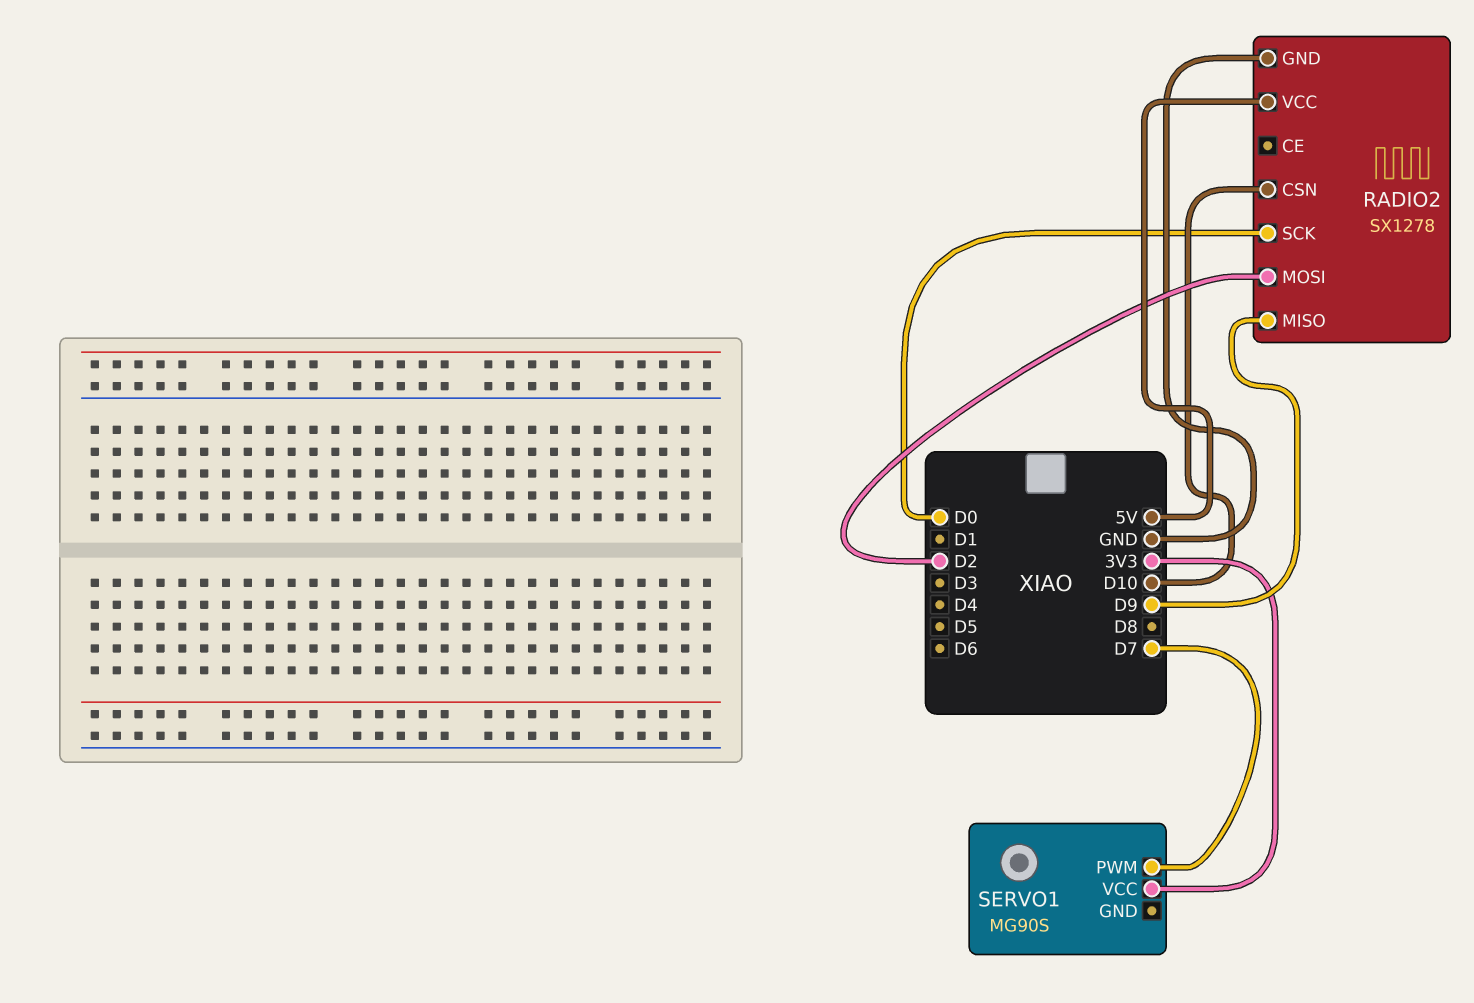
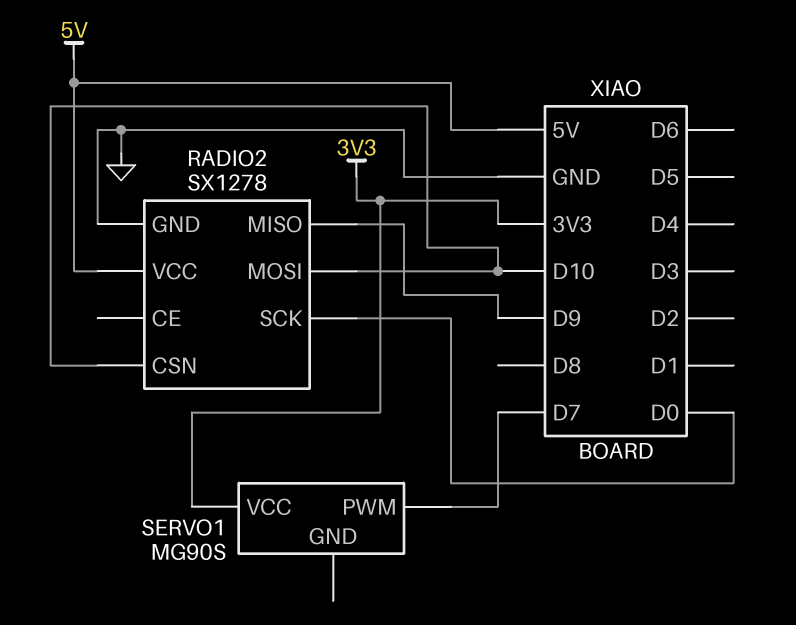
RADIO2 pin MOSI: D2 -> D10

